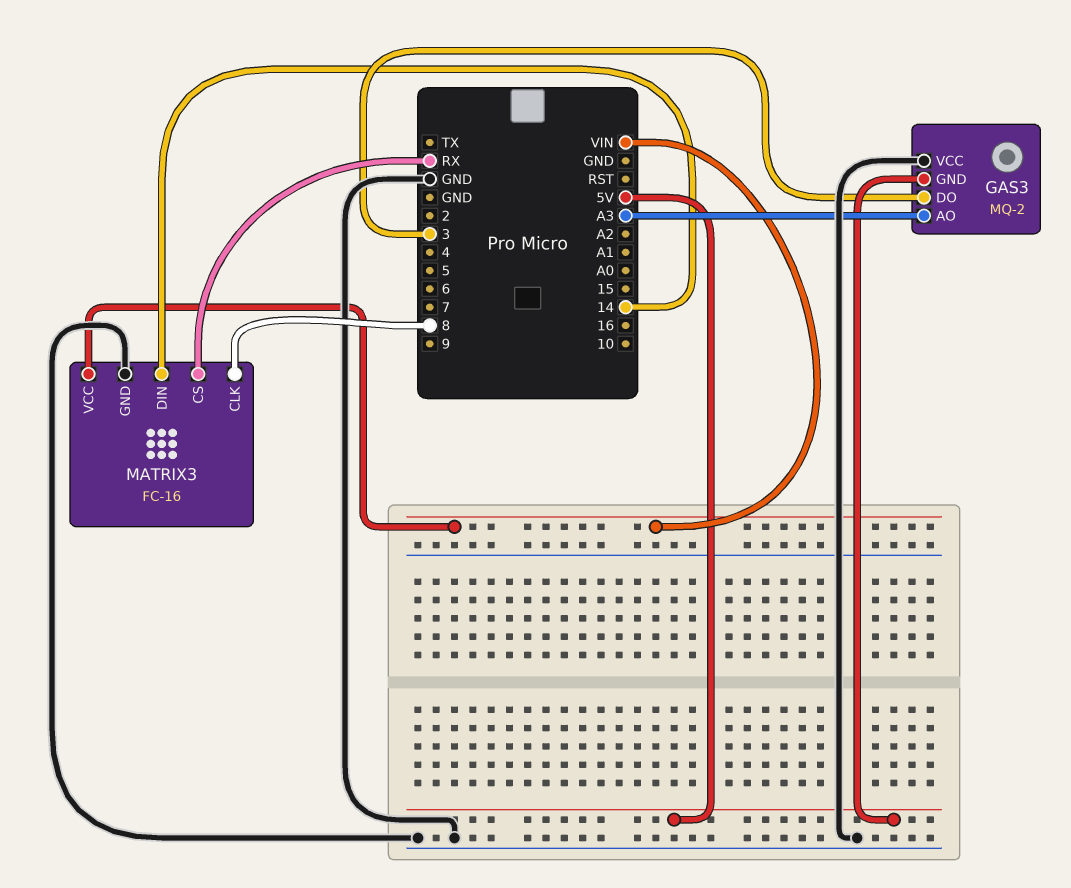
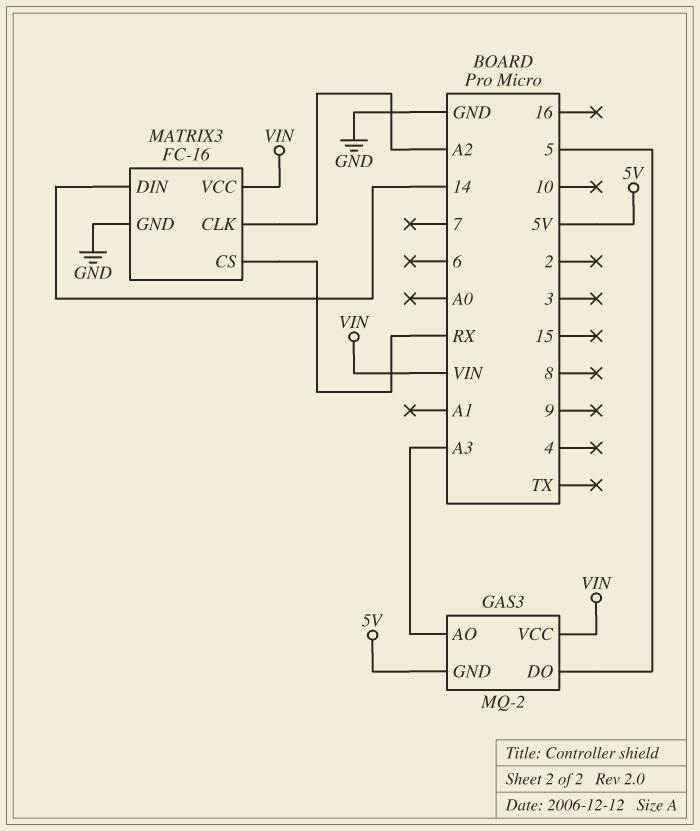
GAS3 pin DO: 3 -> 5
GAS3 pin VCC: GND -> VIN
MATRIX3 pin CLK: 8 -> A2

